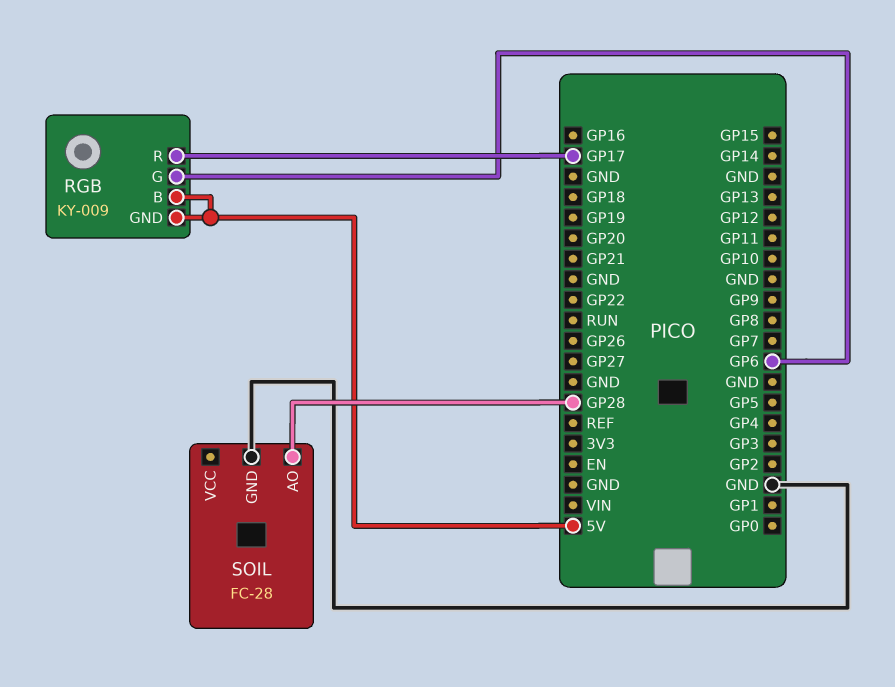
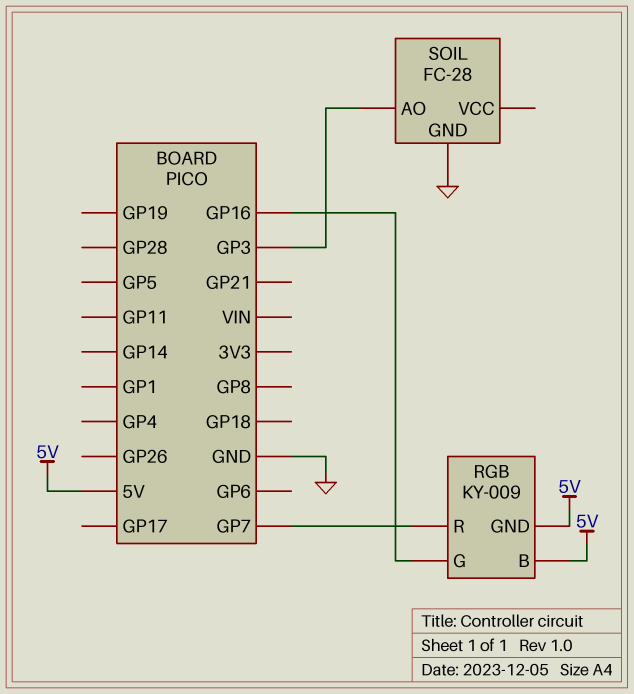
RGB pin G: GP6 -> GP16
RGB pin R: GP17 -> GP7
SOIL pin AO: GP28 -> GP3

